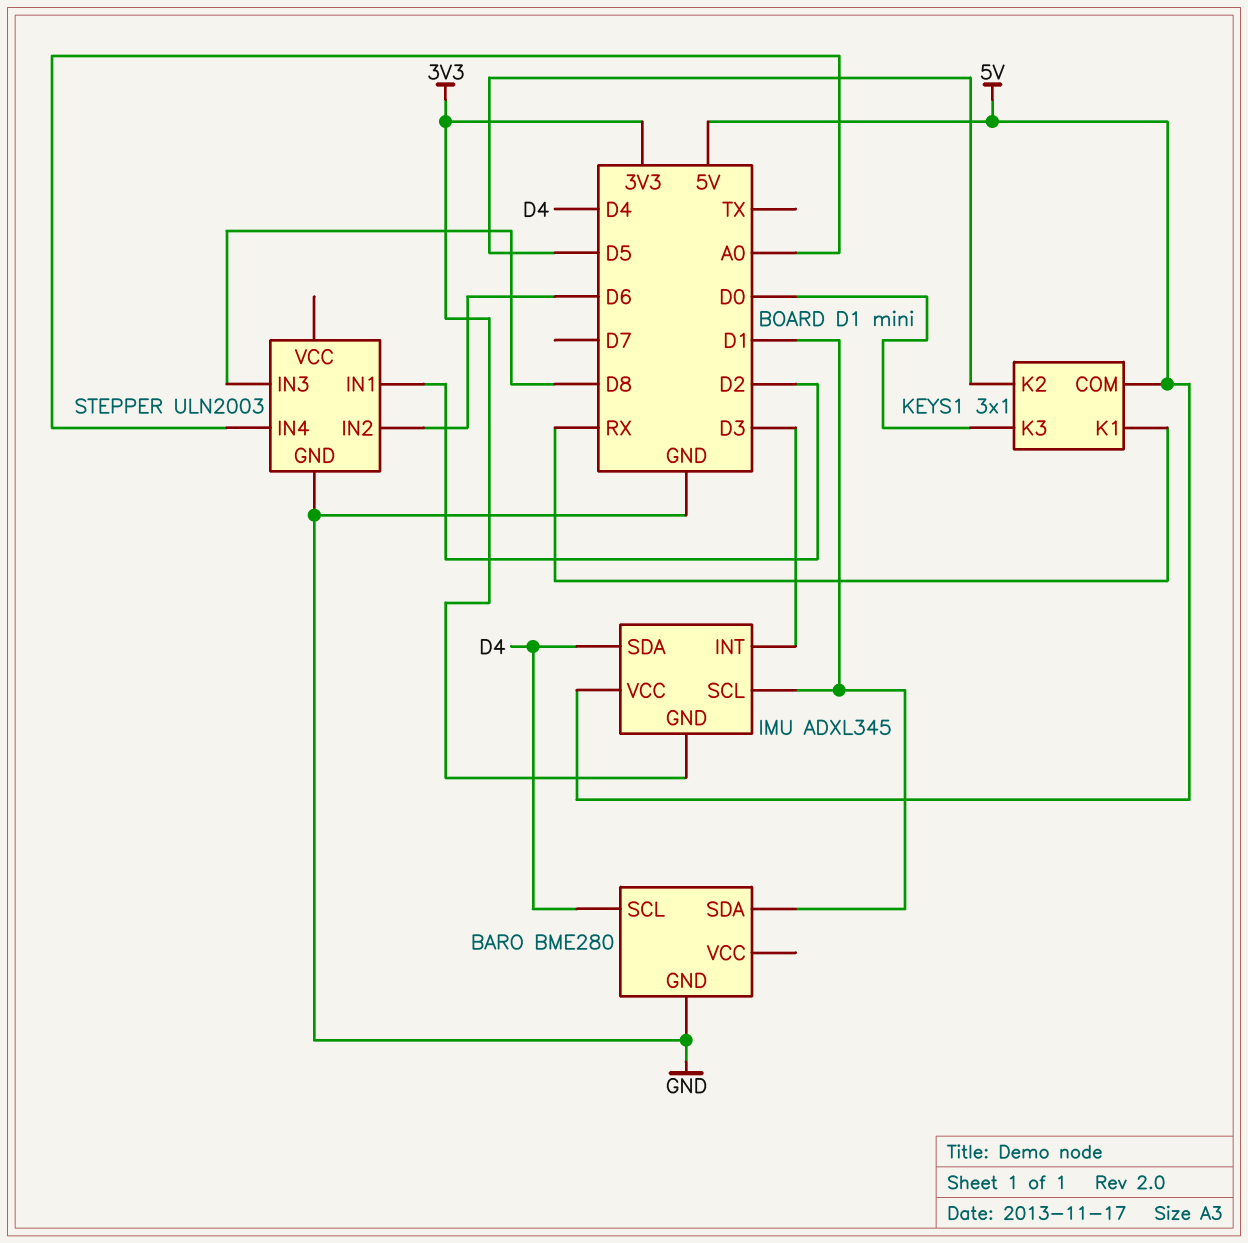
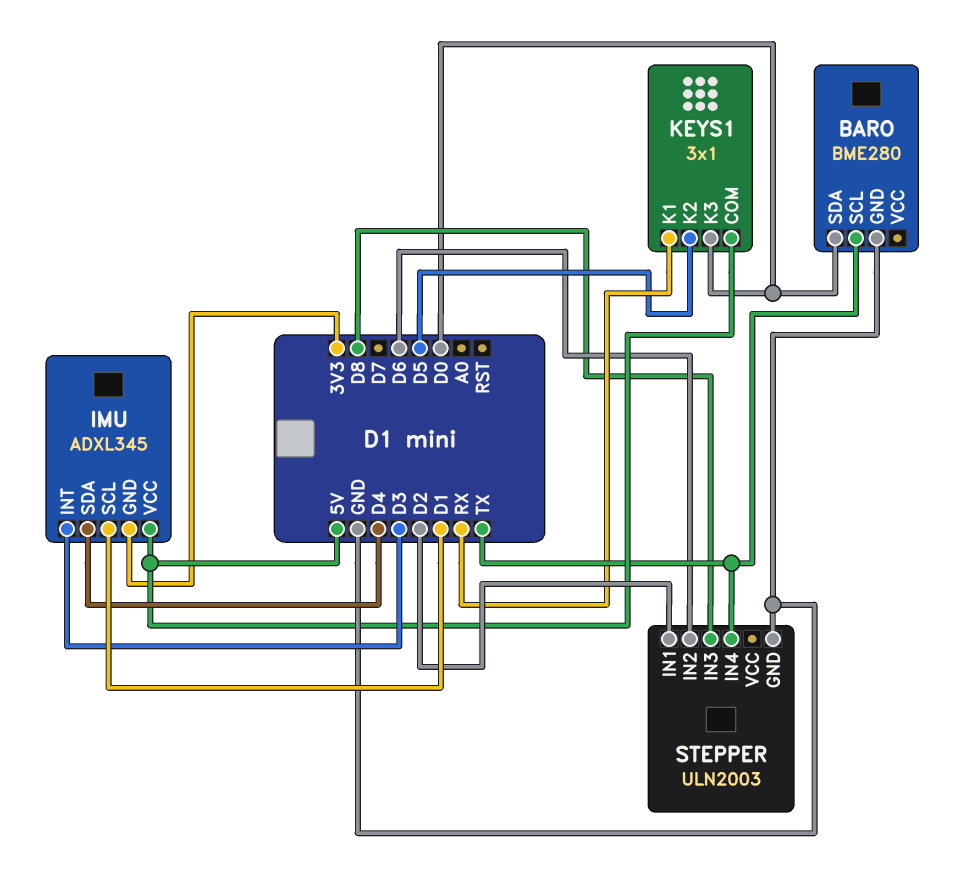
BARO pin SCL: D4 -> TX
BARO pin SDA: D1 -> D0
STEPPER pin IN4: A0 -> TX

